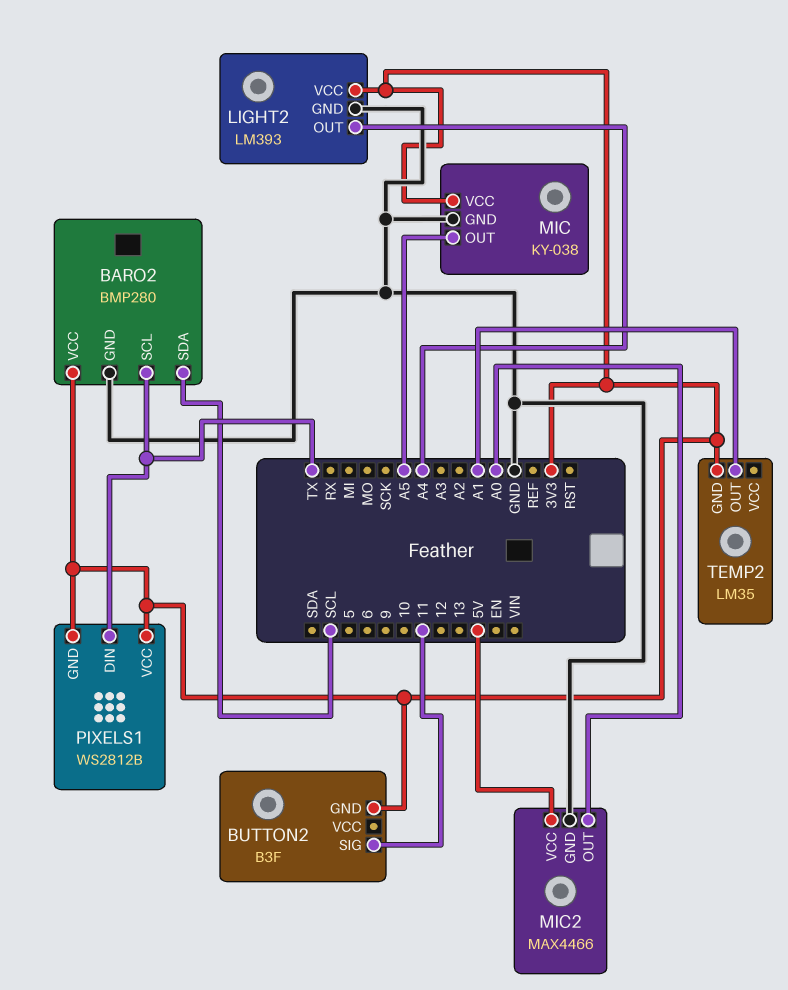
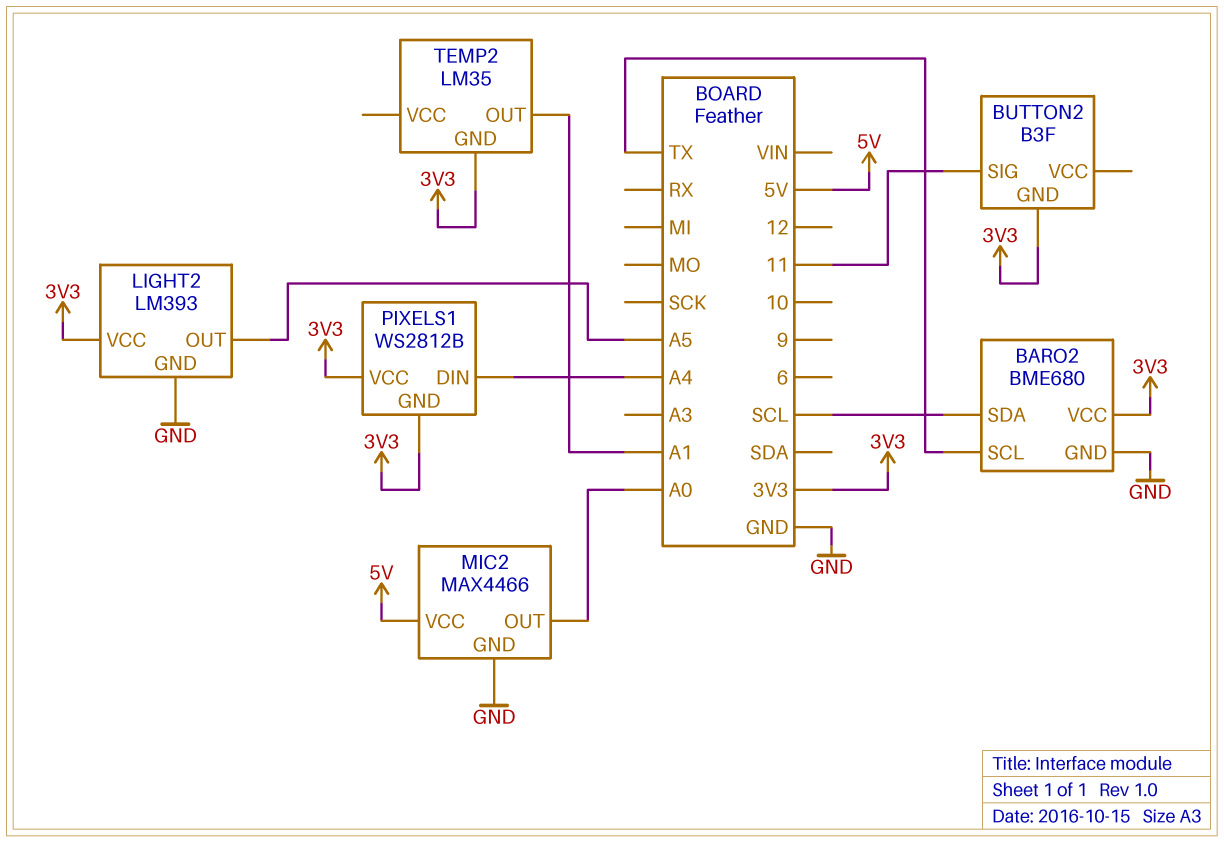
BARO2: BMP280 -> BME680
LIGHT2 pin OUT: A4 -> A5
MIC: KY-038 -> none
MIC pin GND: GND -> none
MIC pin OUT: A5 -> none
MIC pin VCC: 3V3 -> none
PIXELS1 pin DIN: TX -> A4

